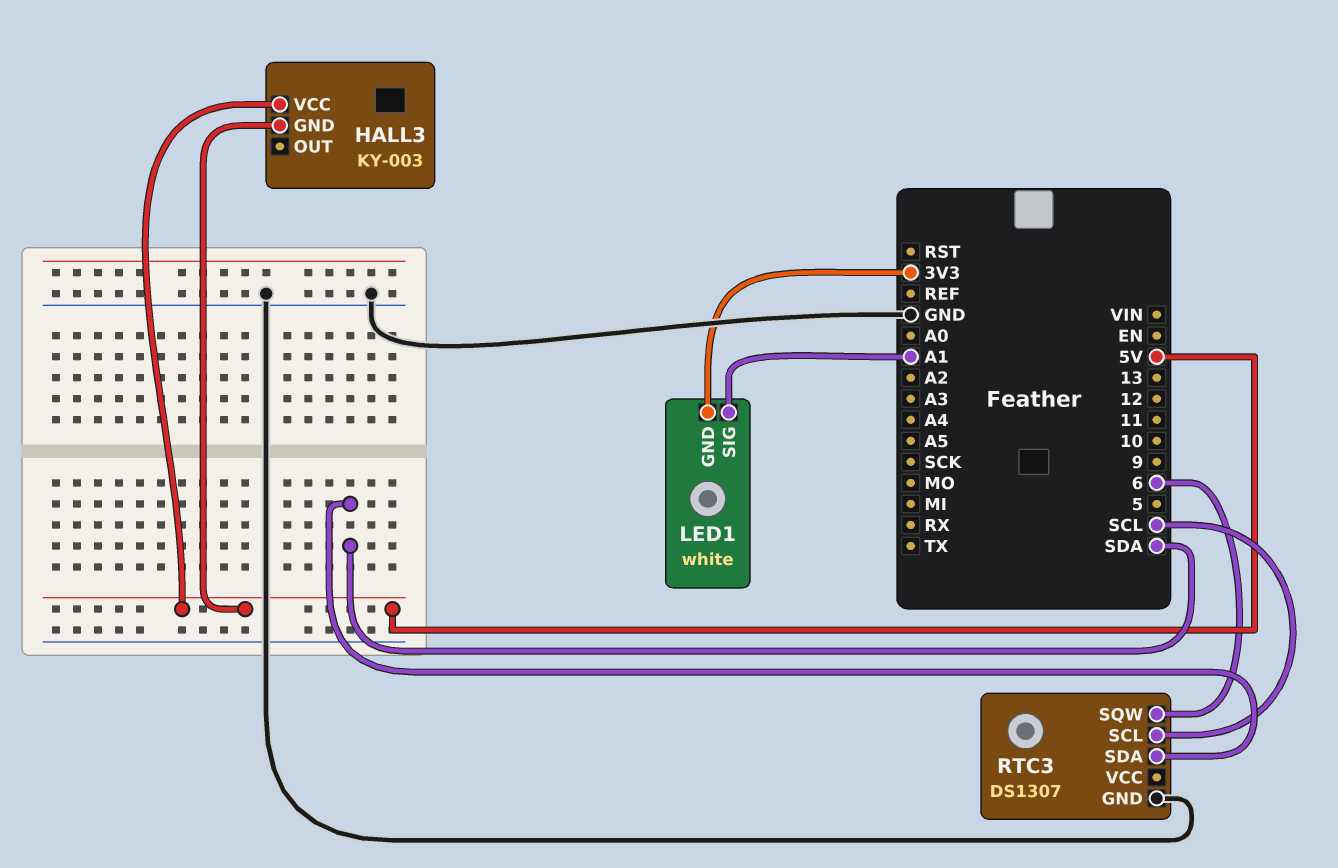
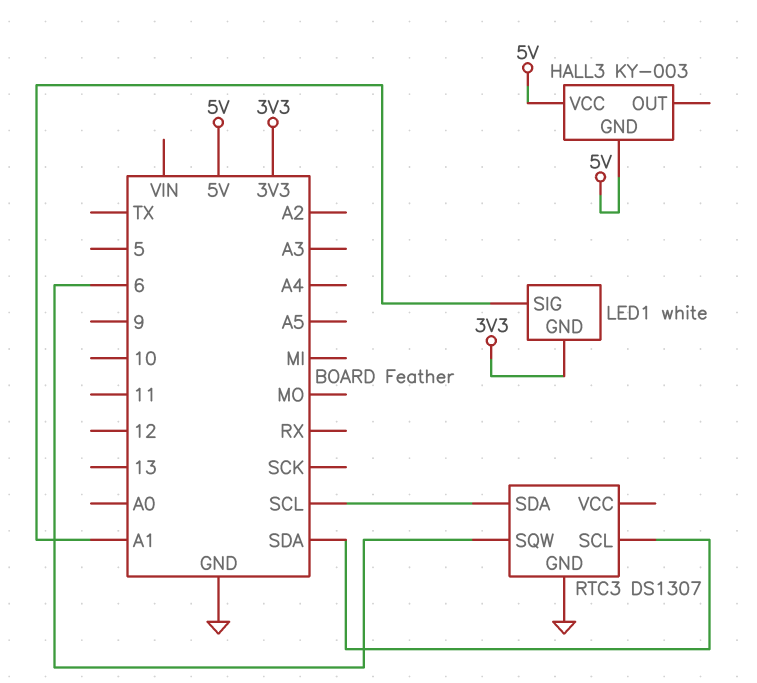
RTC3 pin SCL: SCL -> SDA
RTC3 pin SDA: SDA -> SCL

